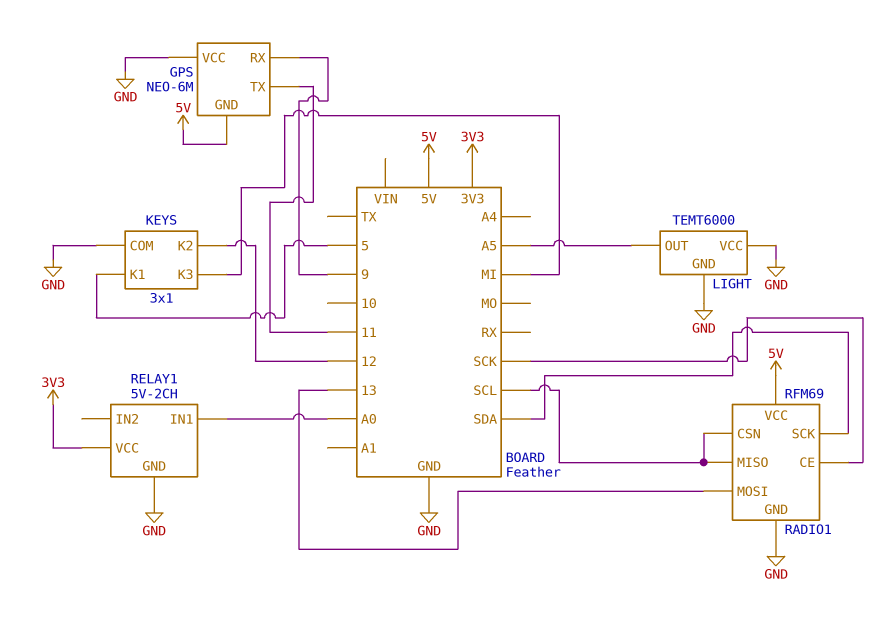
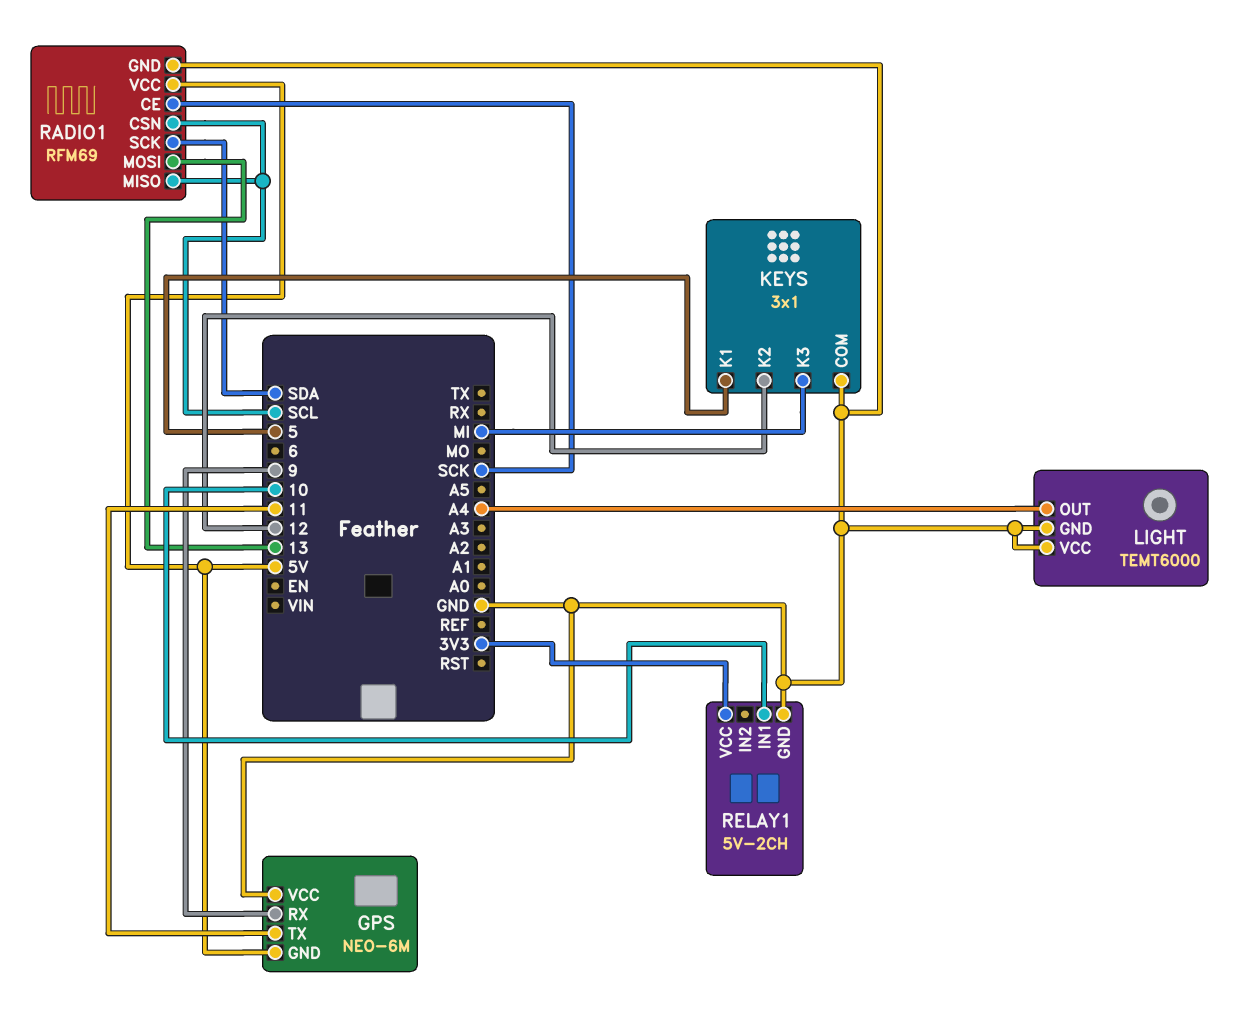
LIGHT pin OUT: A5 -> A4
RELAY1 pin IN1: A0 -> 10

